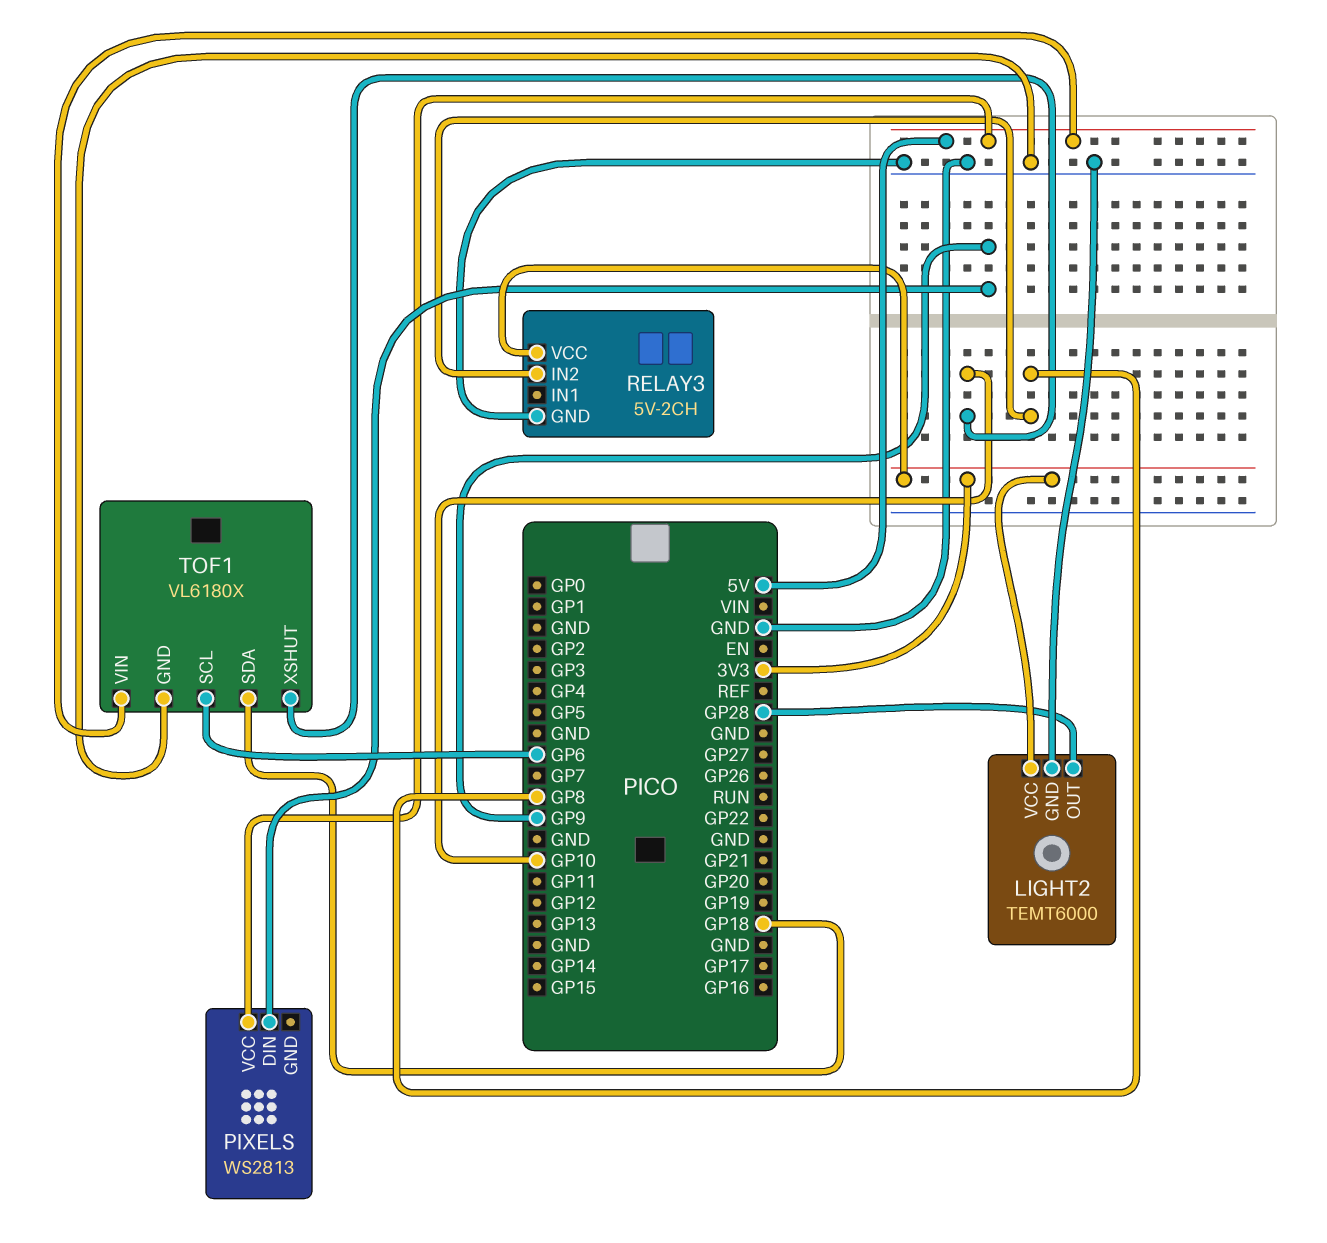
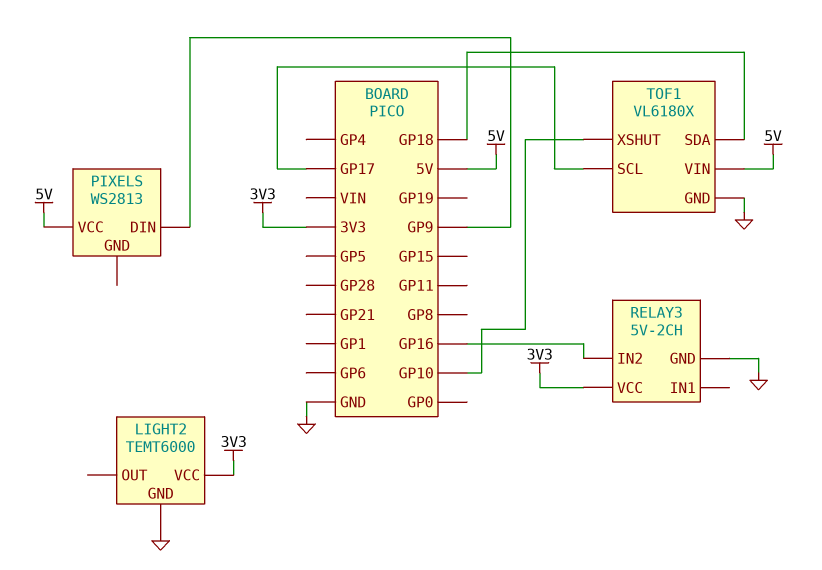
LIGHT2 pin OUT: GP28 -> none
RELAY3 pin IN2: GP8 -> GP16
TOF1 pin SCL: GP6 -> GP17

